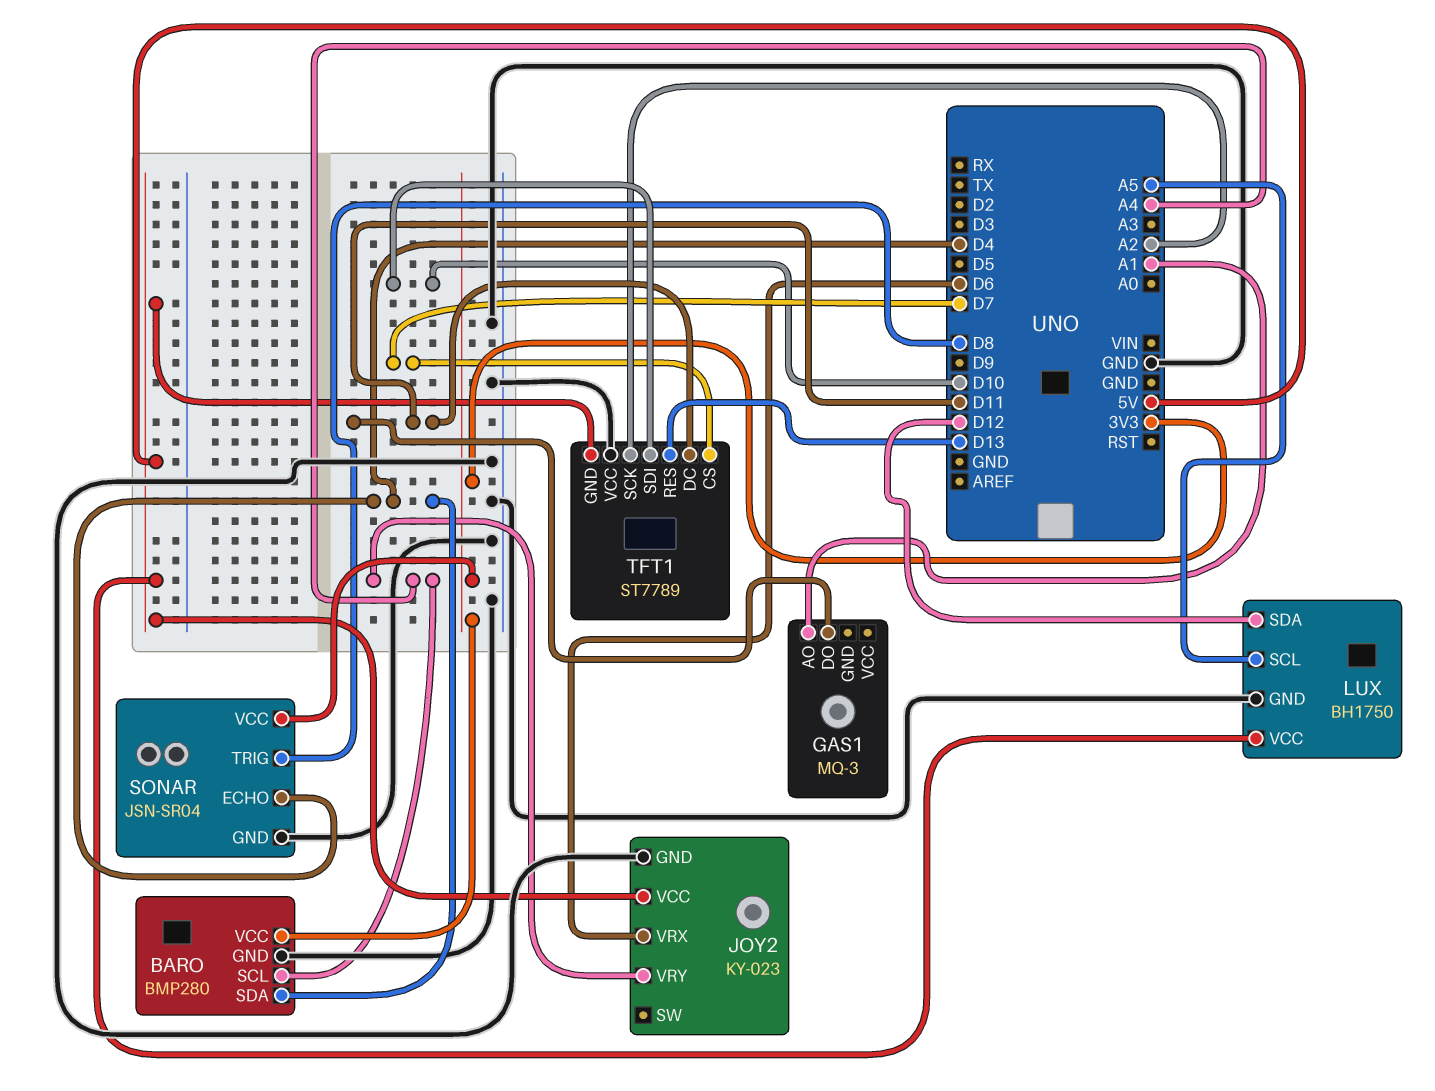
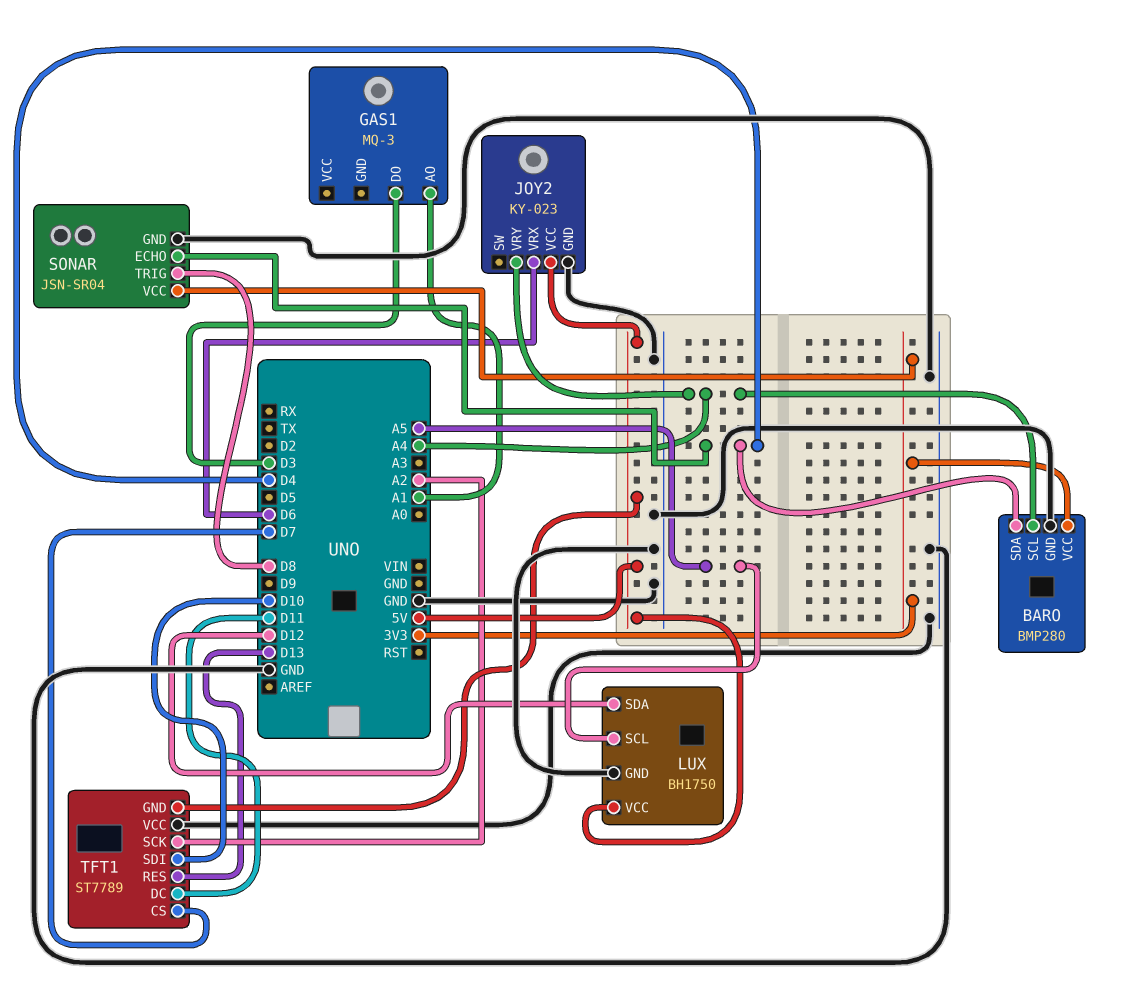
GAS1 pin DO: D11 -> D3

